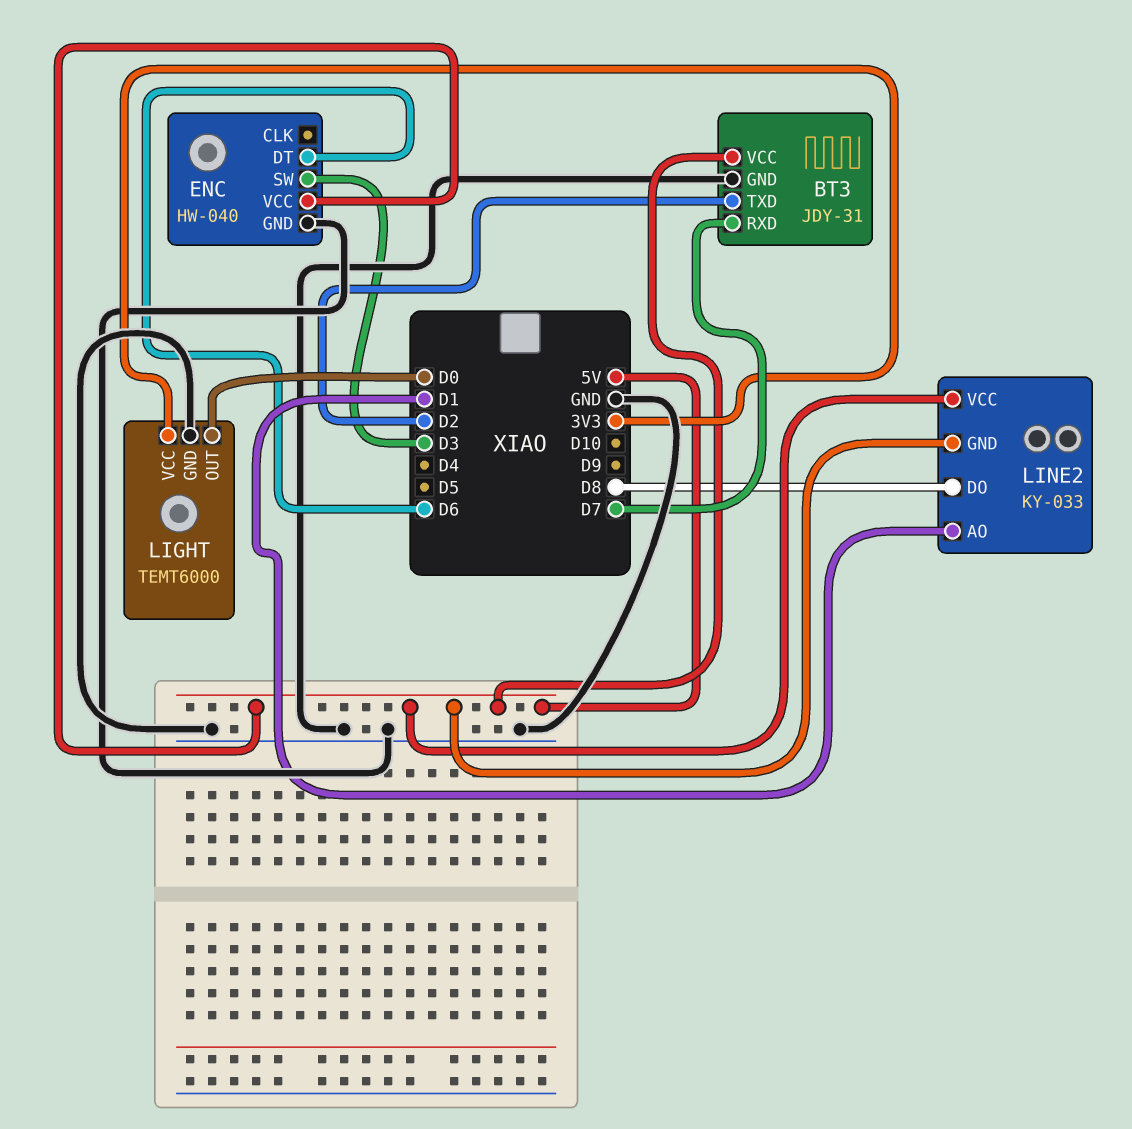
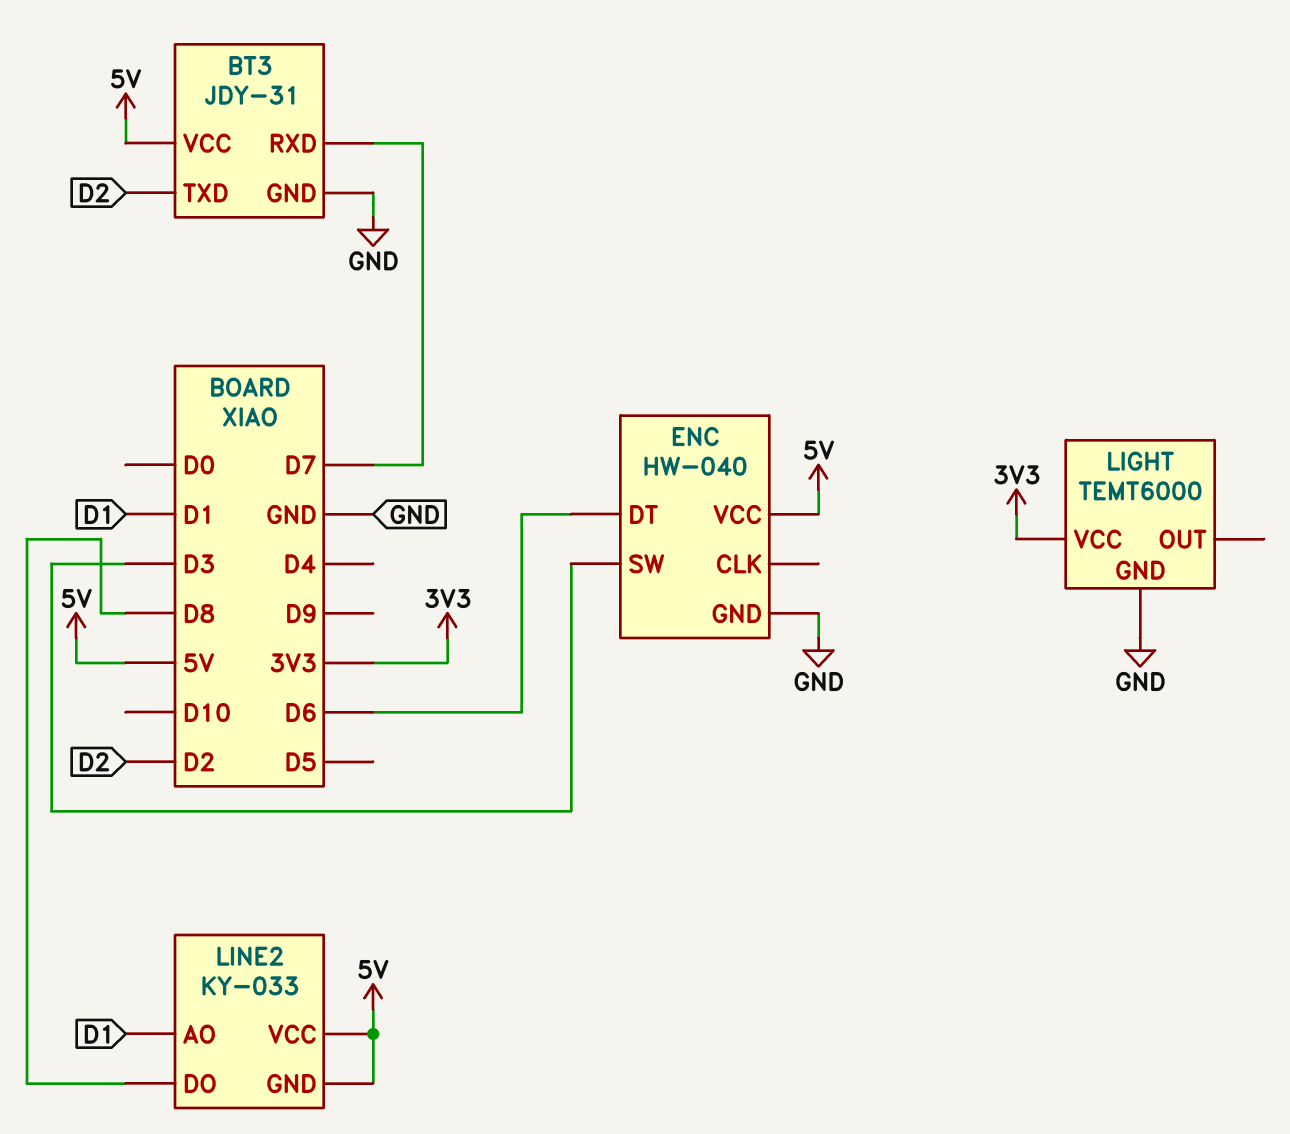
LIGHT pin OUT: D0 -> none

